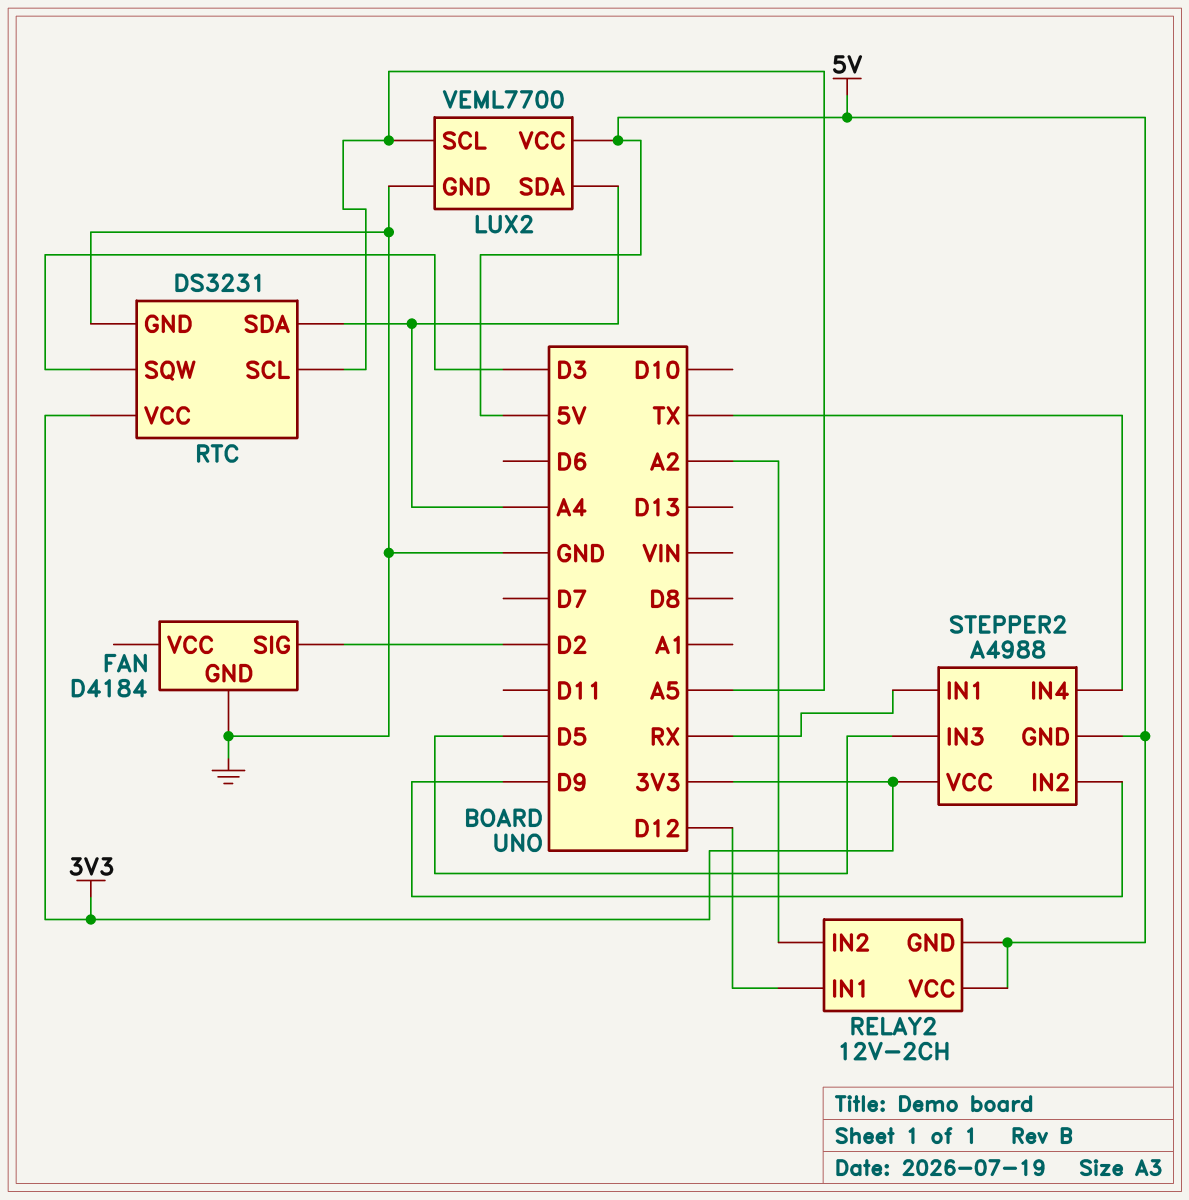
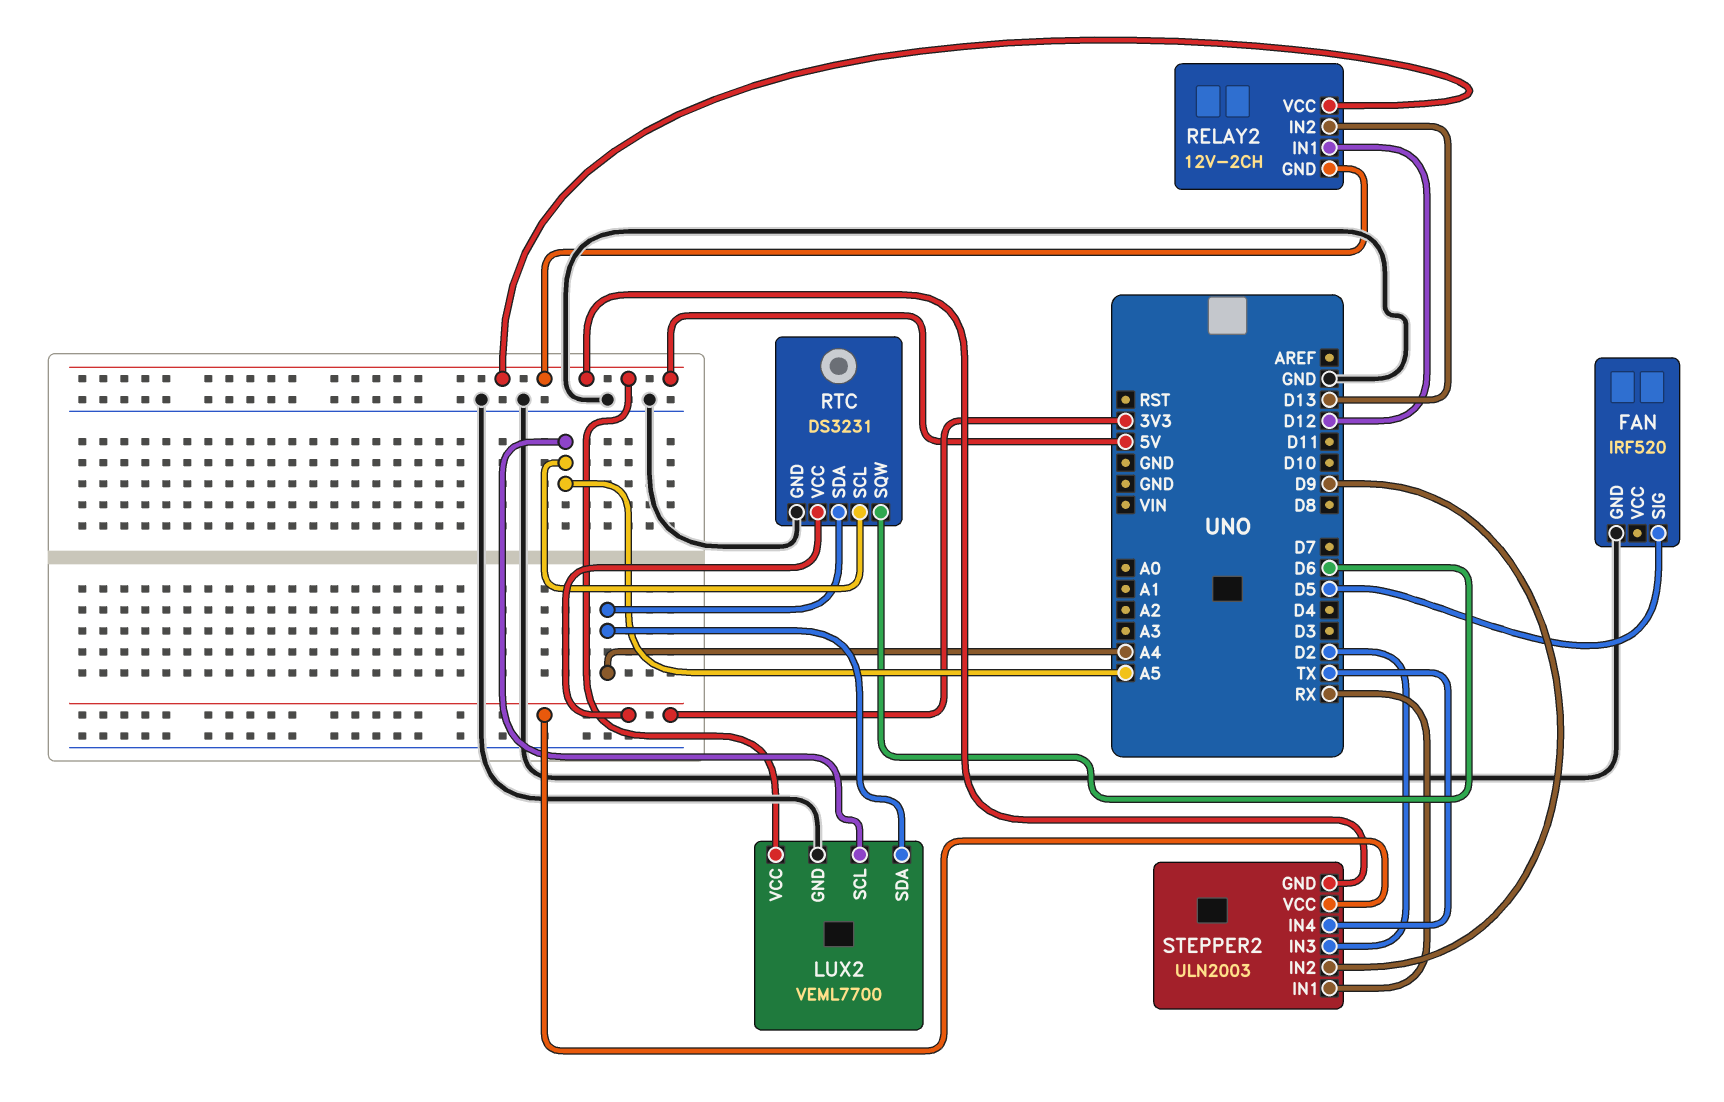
FAN: D4184 -> IRF520
FAN pin SIG: D2 -> D5
RELAY2 pin IN2: A2 -> D13
RTC pin SQW: D3 -> D6
STEPPER2: A4988 -> ULN2003
STEPPER2 pin IN3: D5 -> D2

